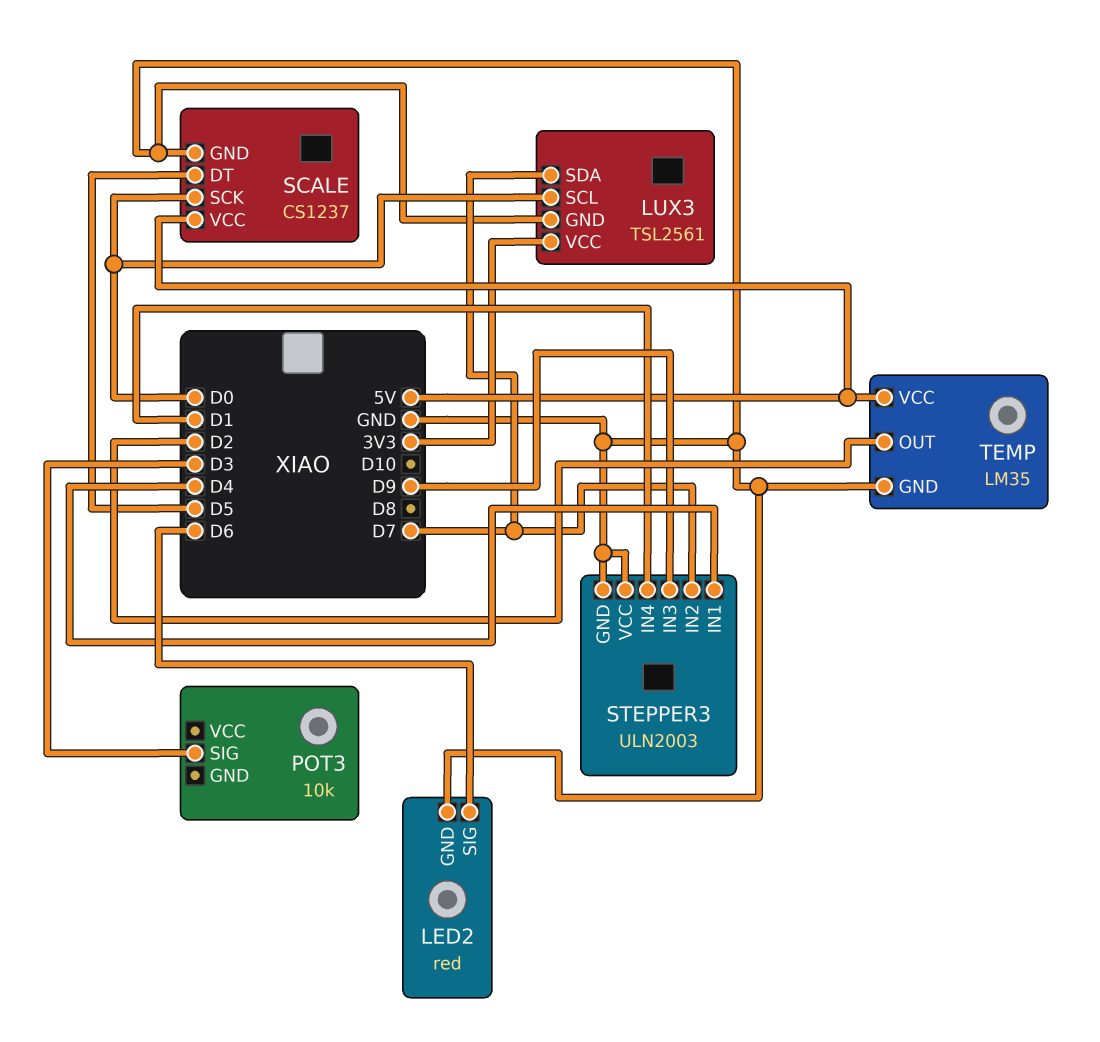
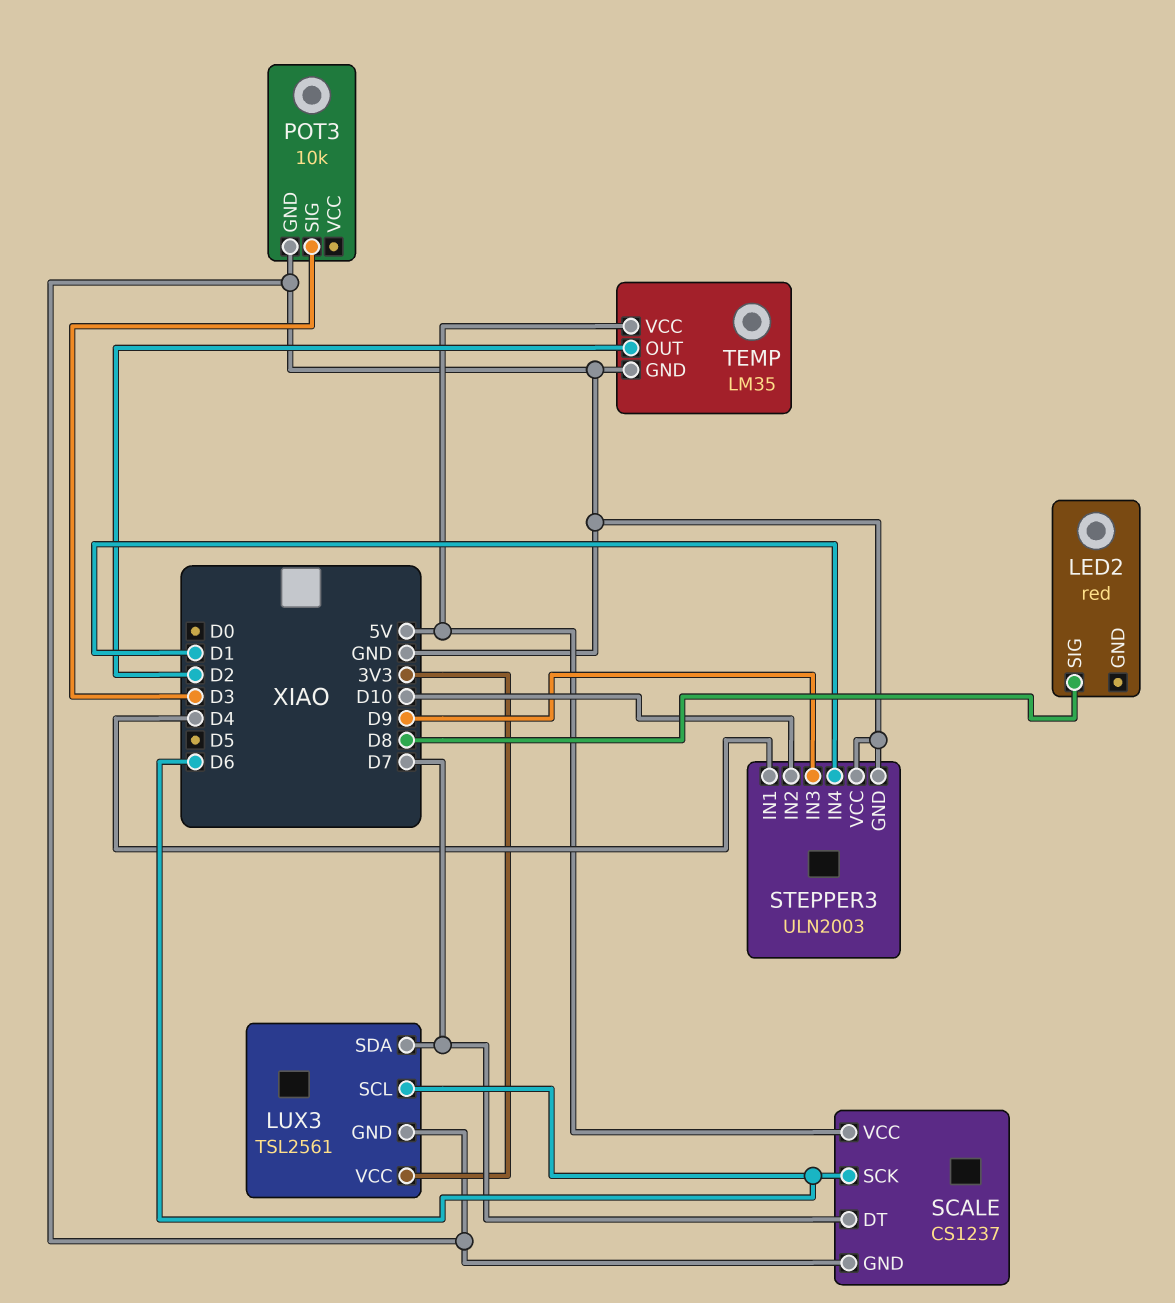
LED2 pin GND: GND -> none
LED2 pin SIG: D6 -> D8
LUX3 pin SCL: D0 -> D6
POT3 pin GND: none -> GND
SCALE pin DT: D5 -> D7
SCALE pin SCK: D0 -> D6
STEPPER3 pin IN2: D7 -> D10

